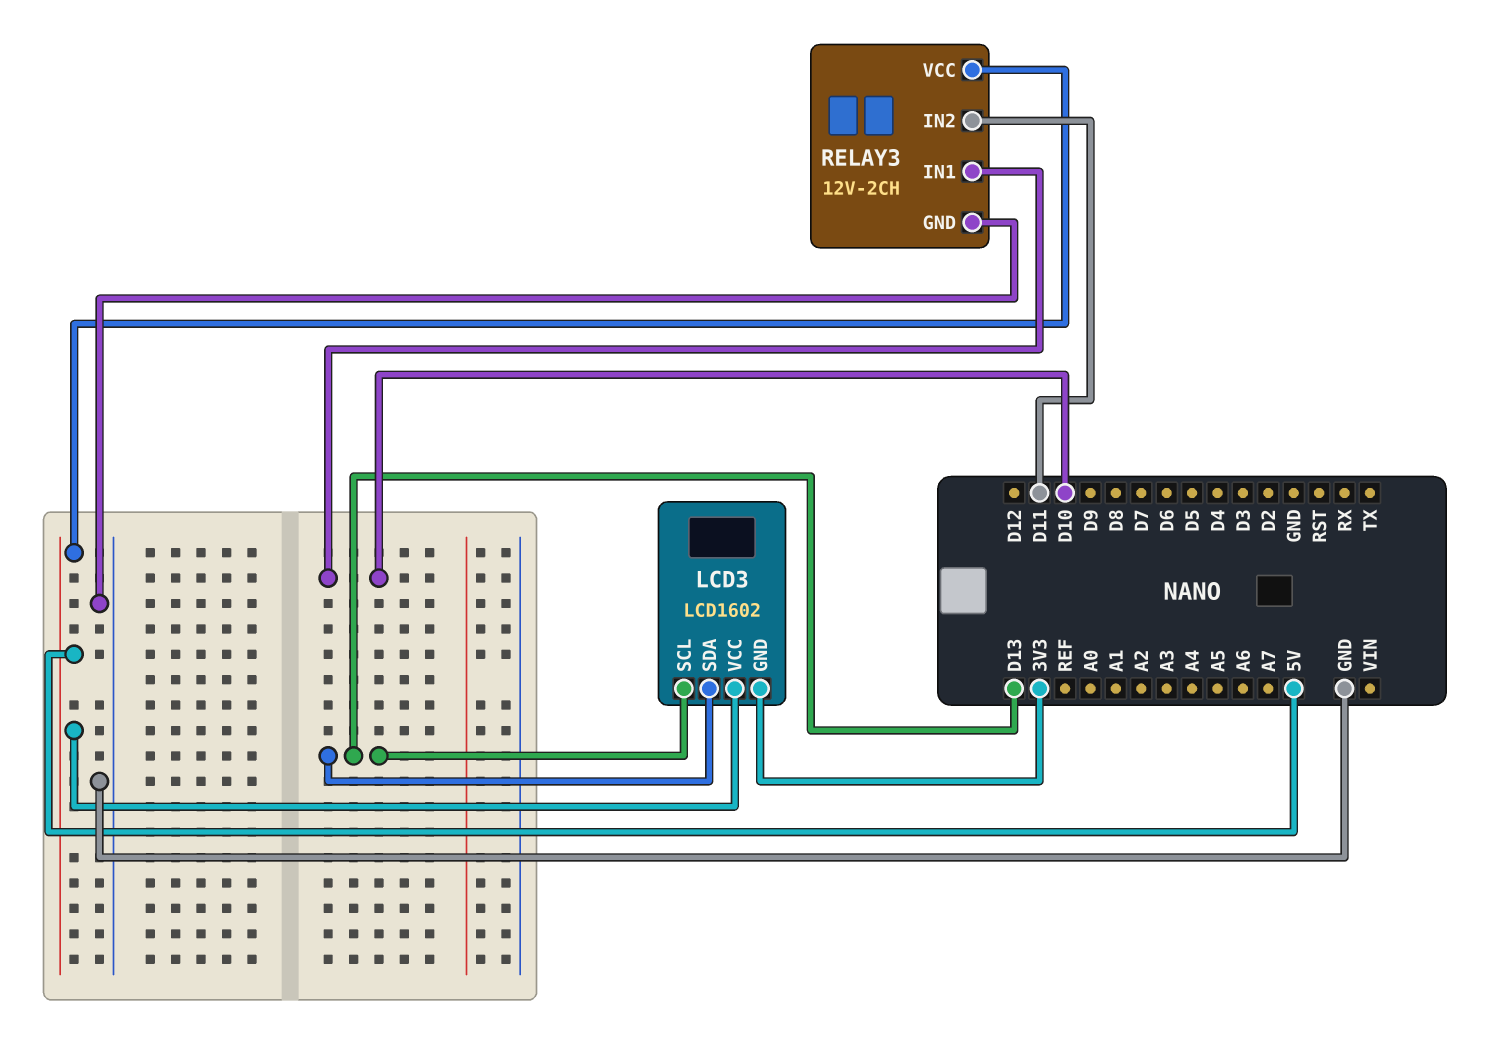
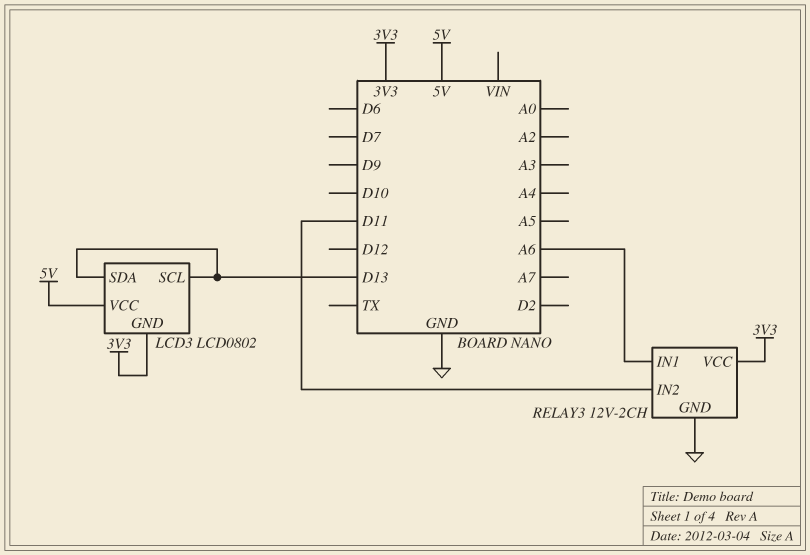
LCD3: LCD1602 -> LCD0802
RELAY3 pin IN1: D10 -> A6
RELAY3 pin VCC: 5V -> 3V3

